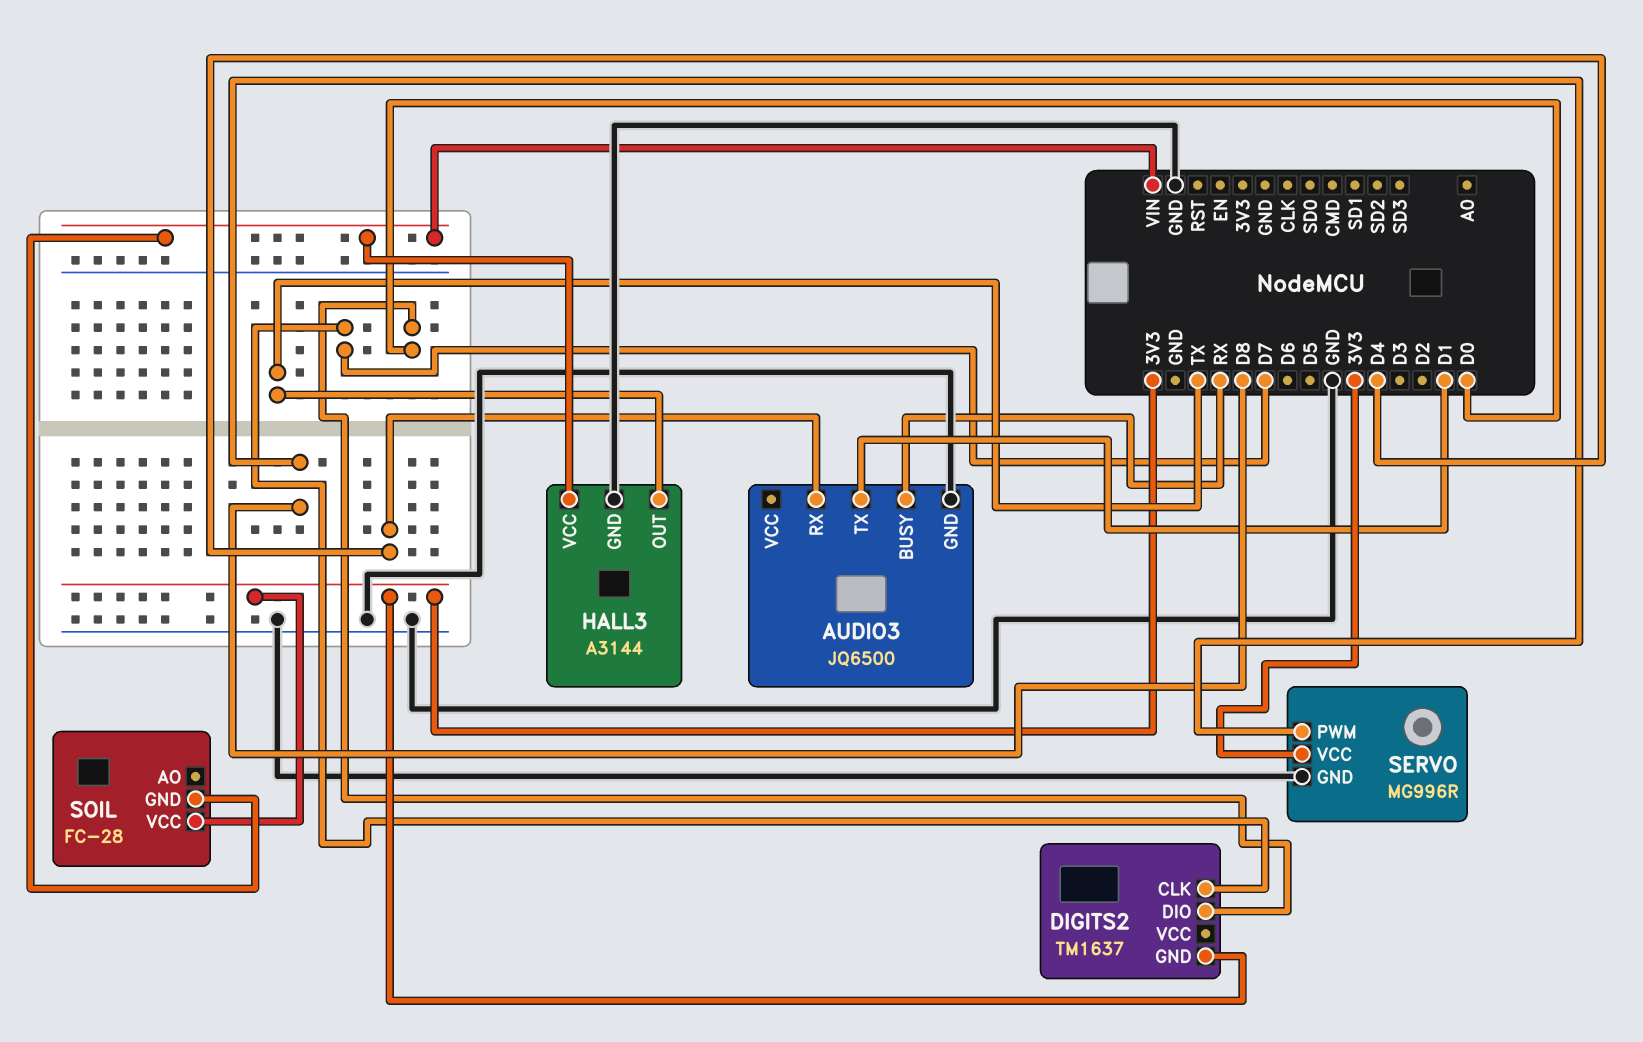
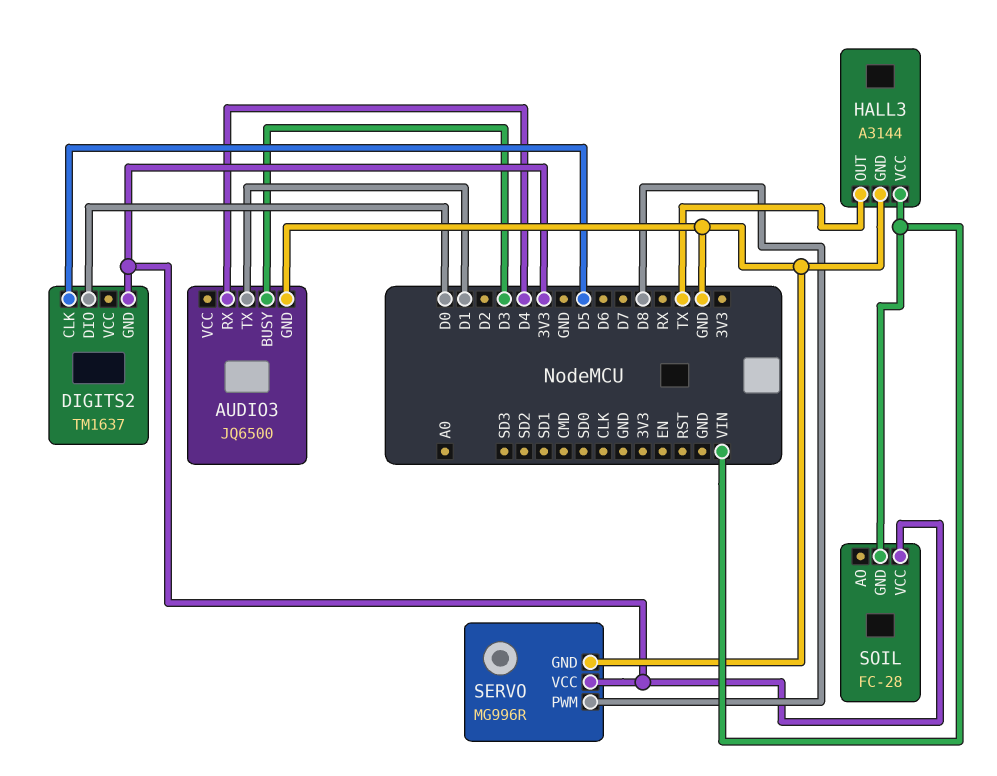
AUDIO3 pin BUSY: RX -> D3
DIGITS2 pin CLK: D7 -> D5

